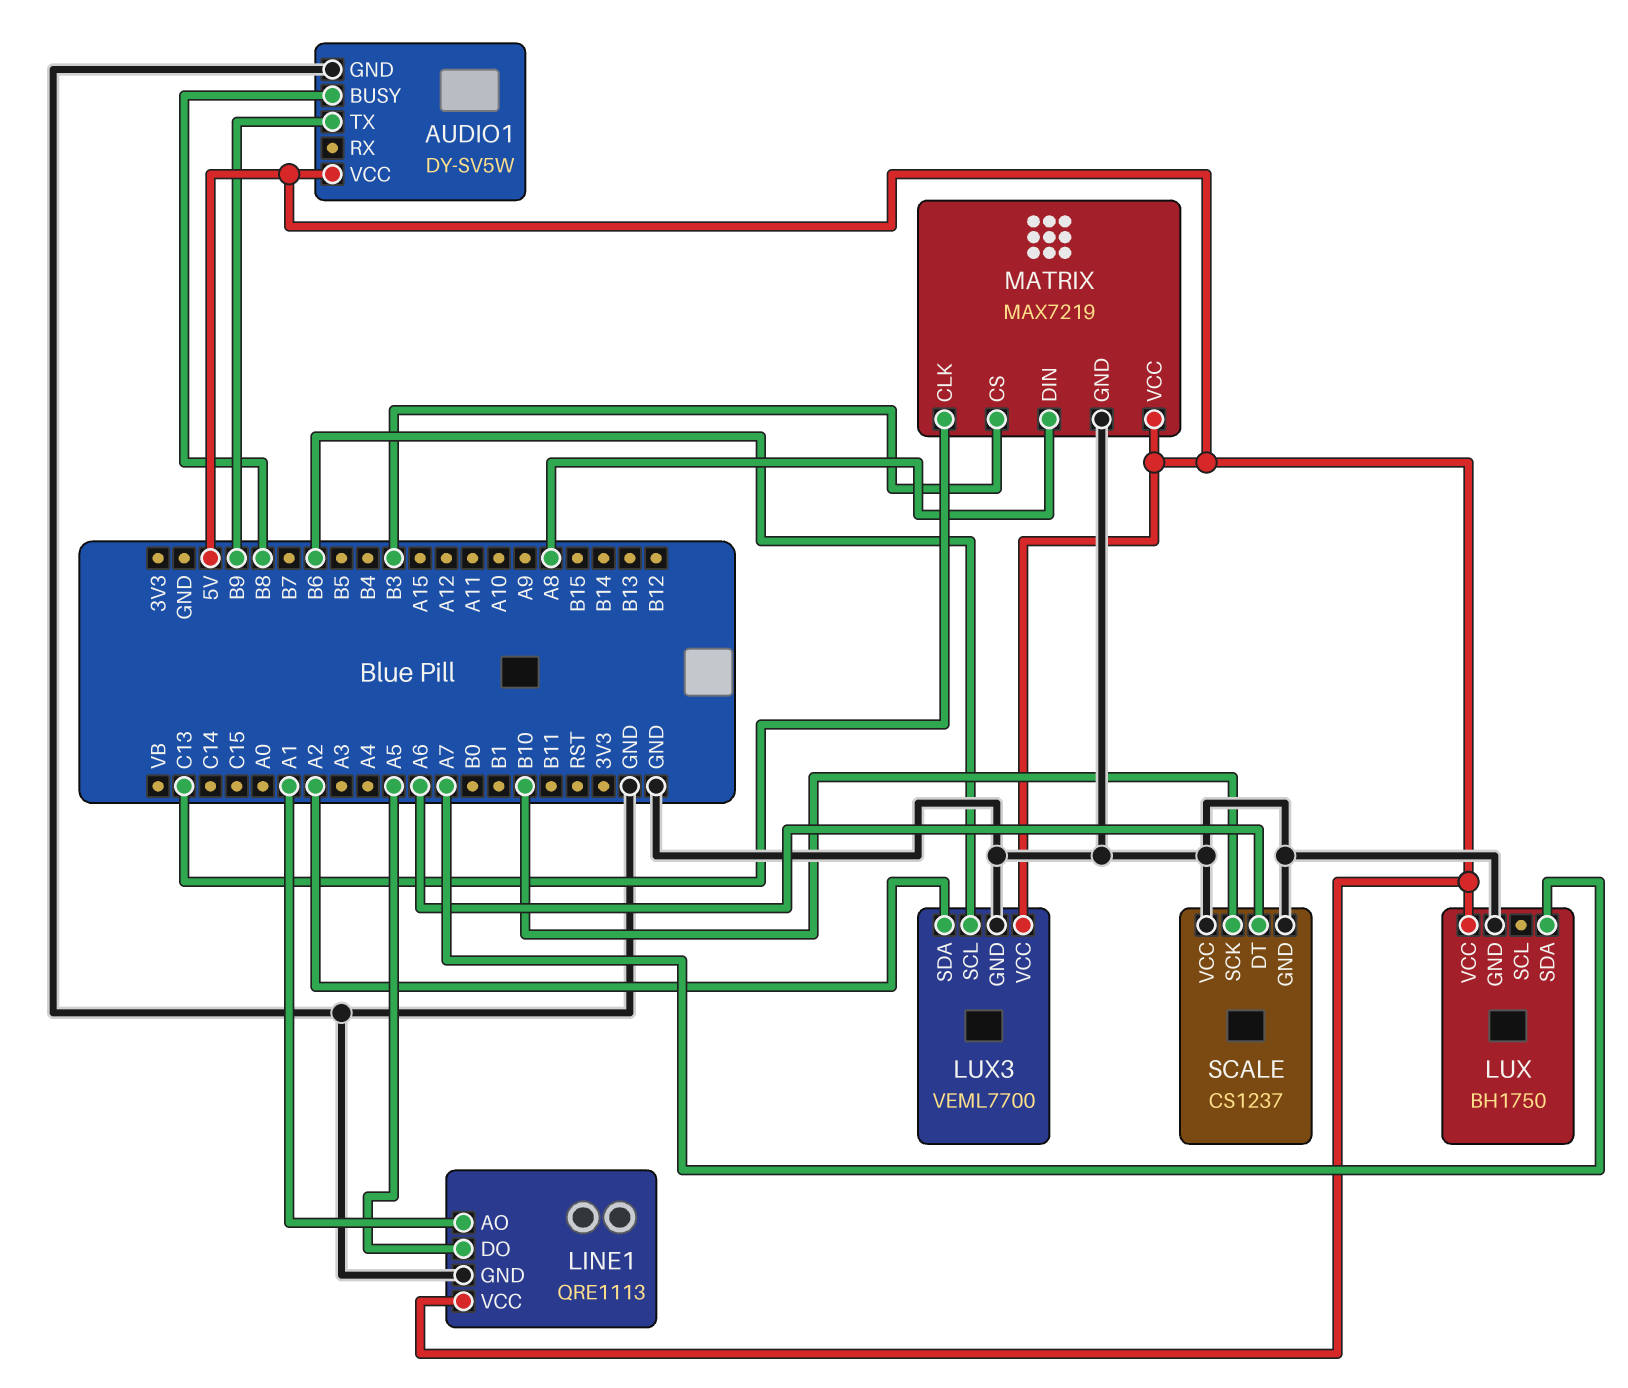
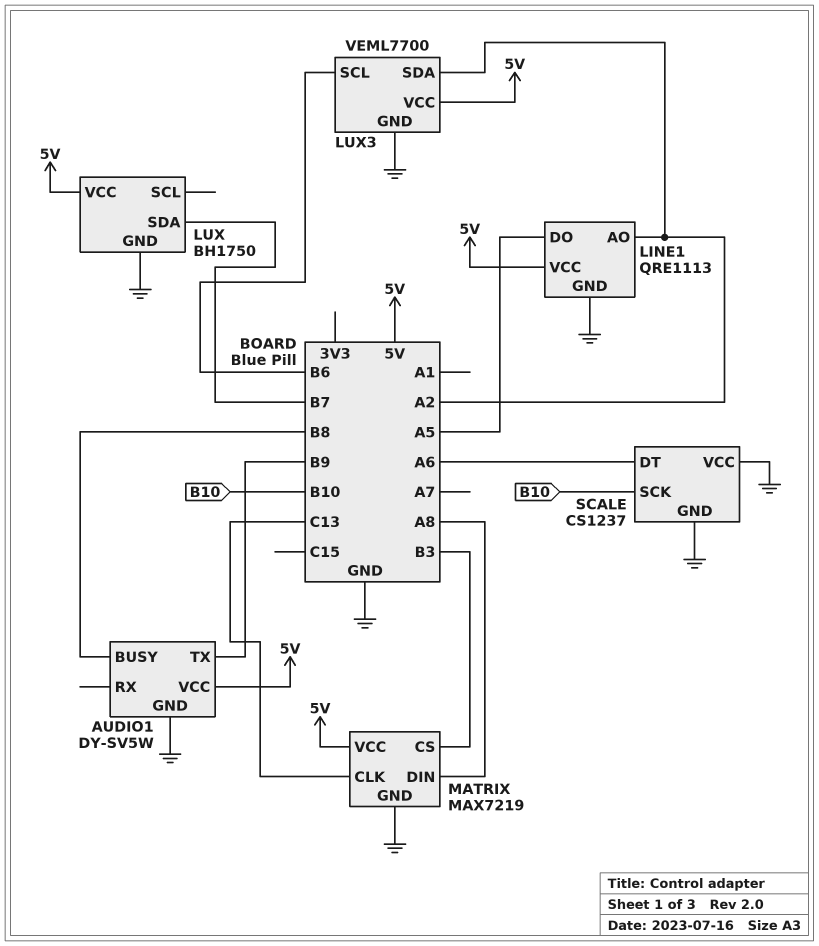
LINE1 pin AO: A1 -> A2
LUX pin SDA: A7 -> B7

